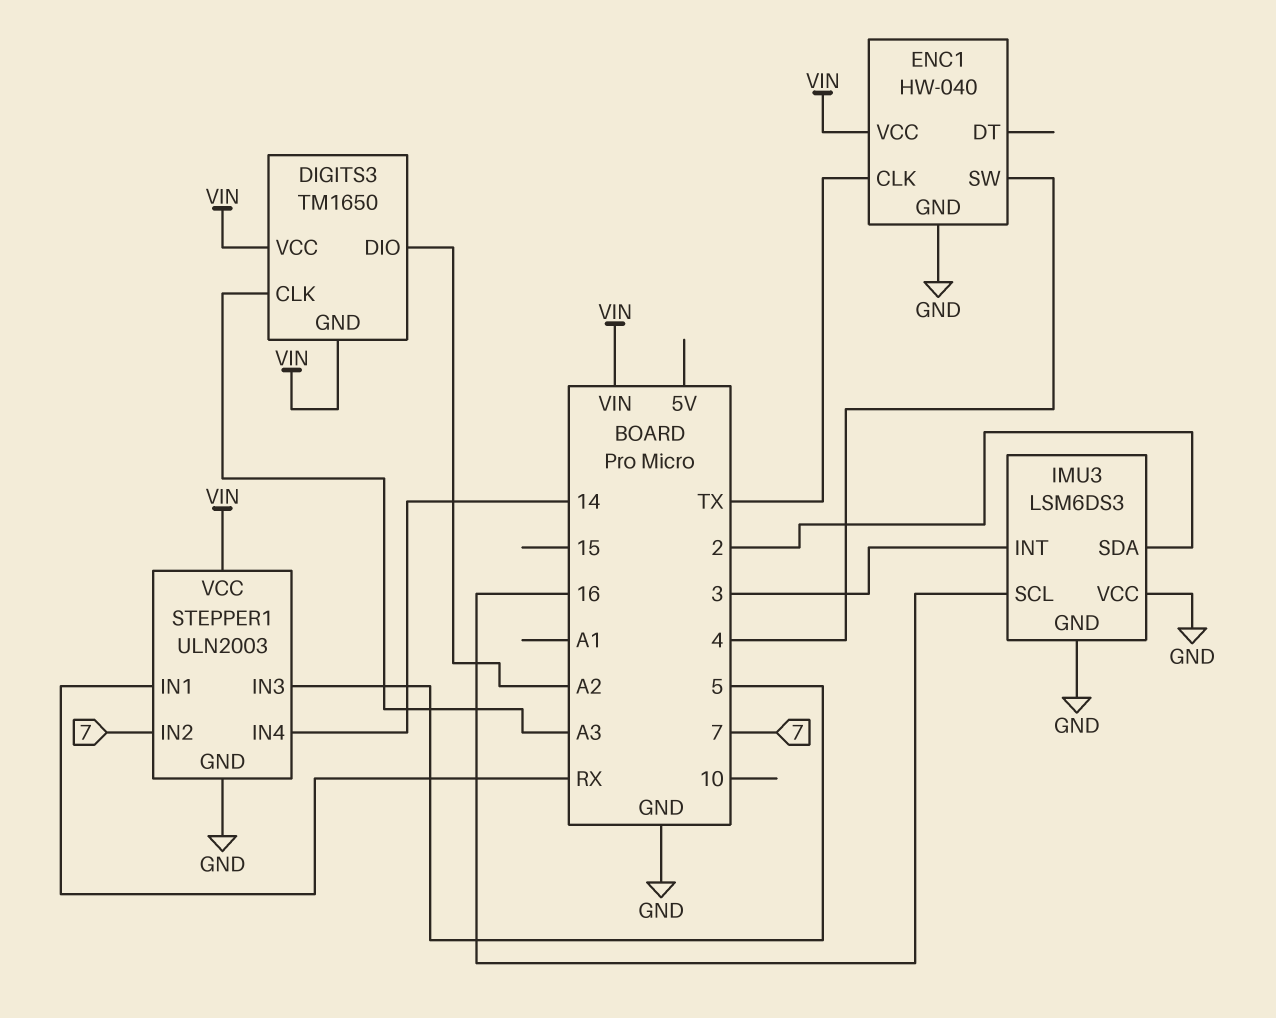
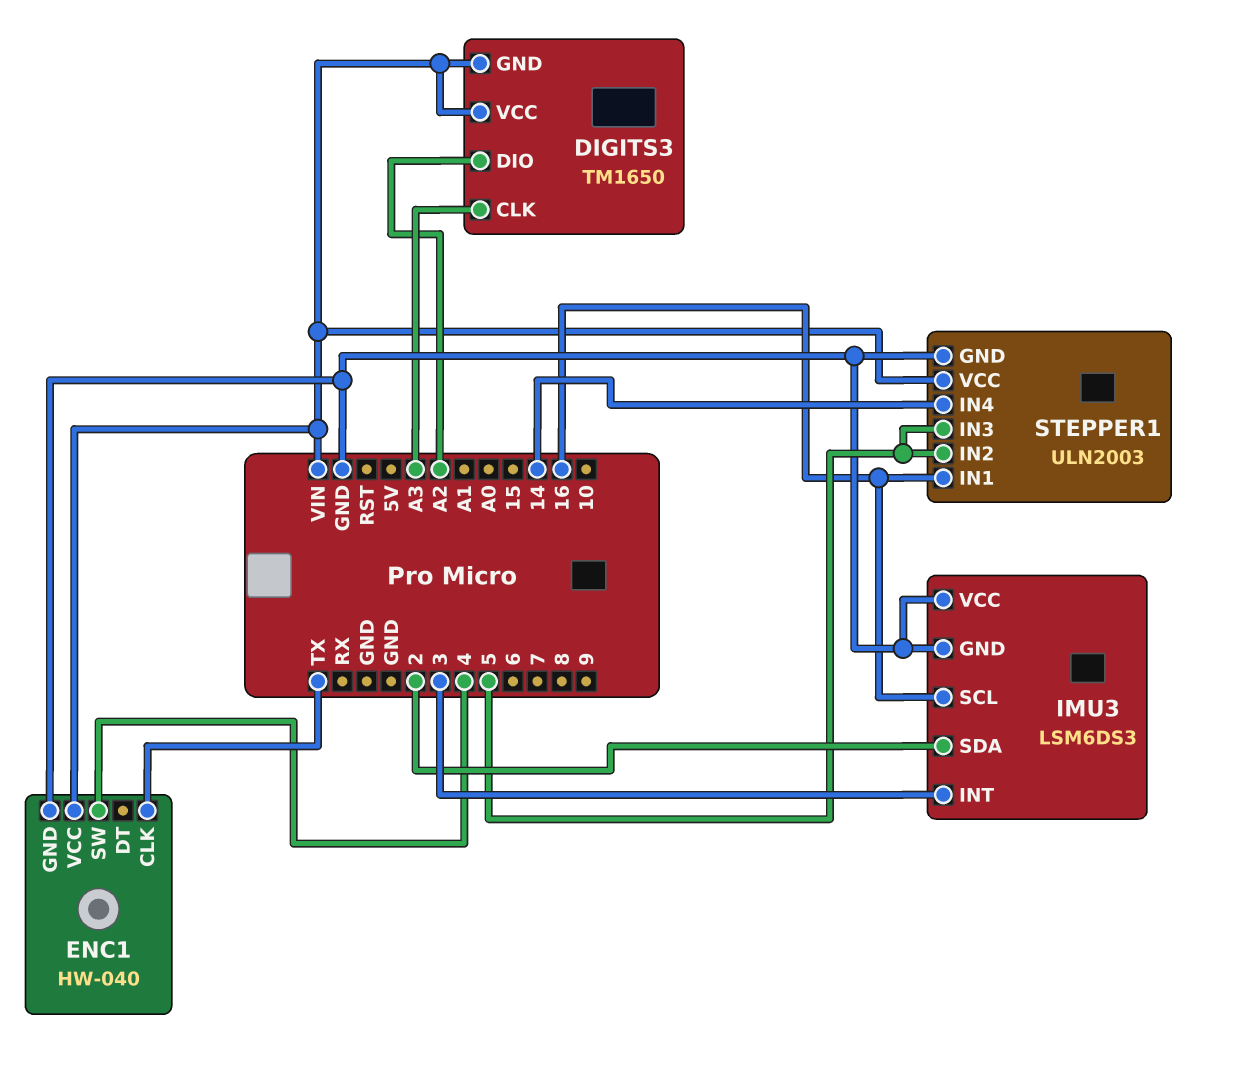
STEPPER1 pin IN1: RX -> 16
STEPPER1 pin IN2: 7 -> 5

